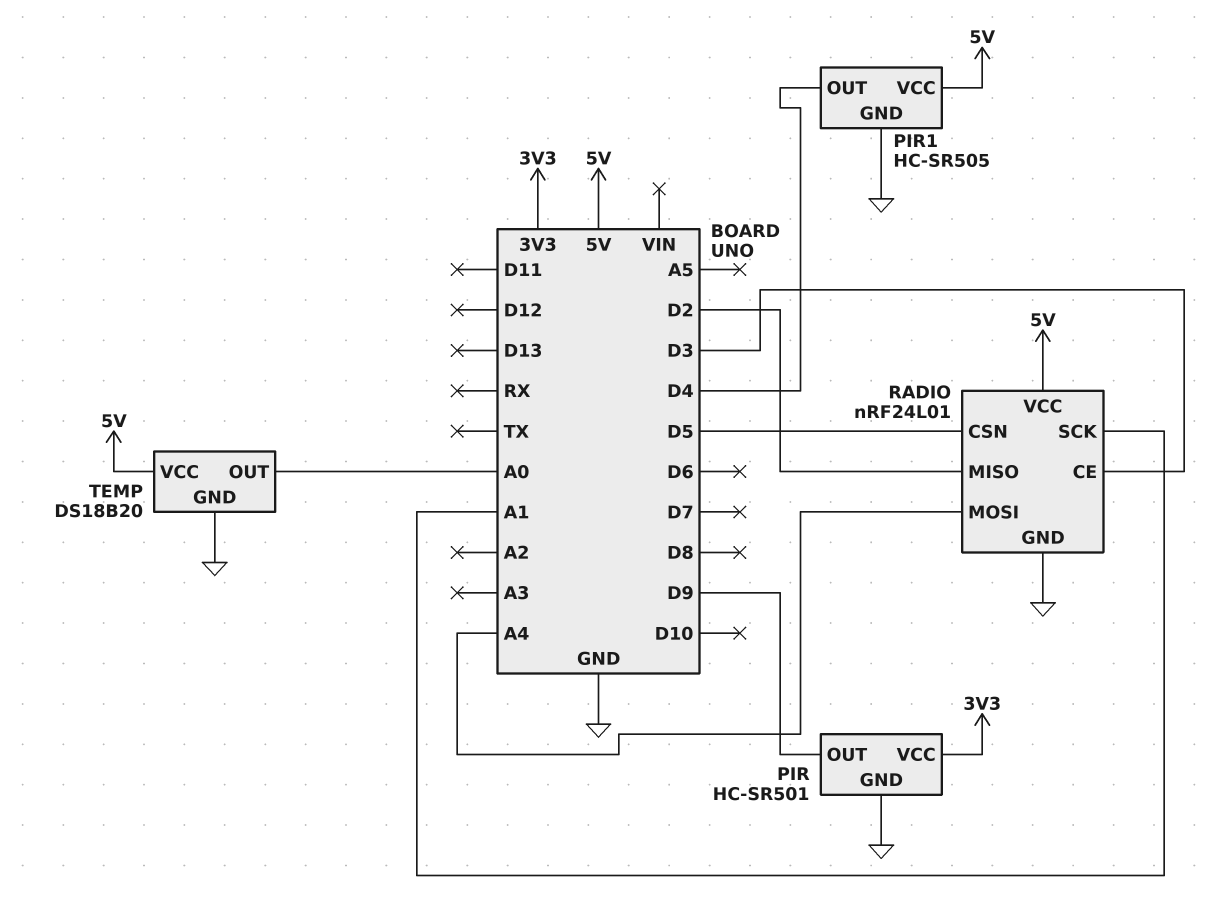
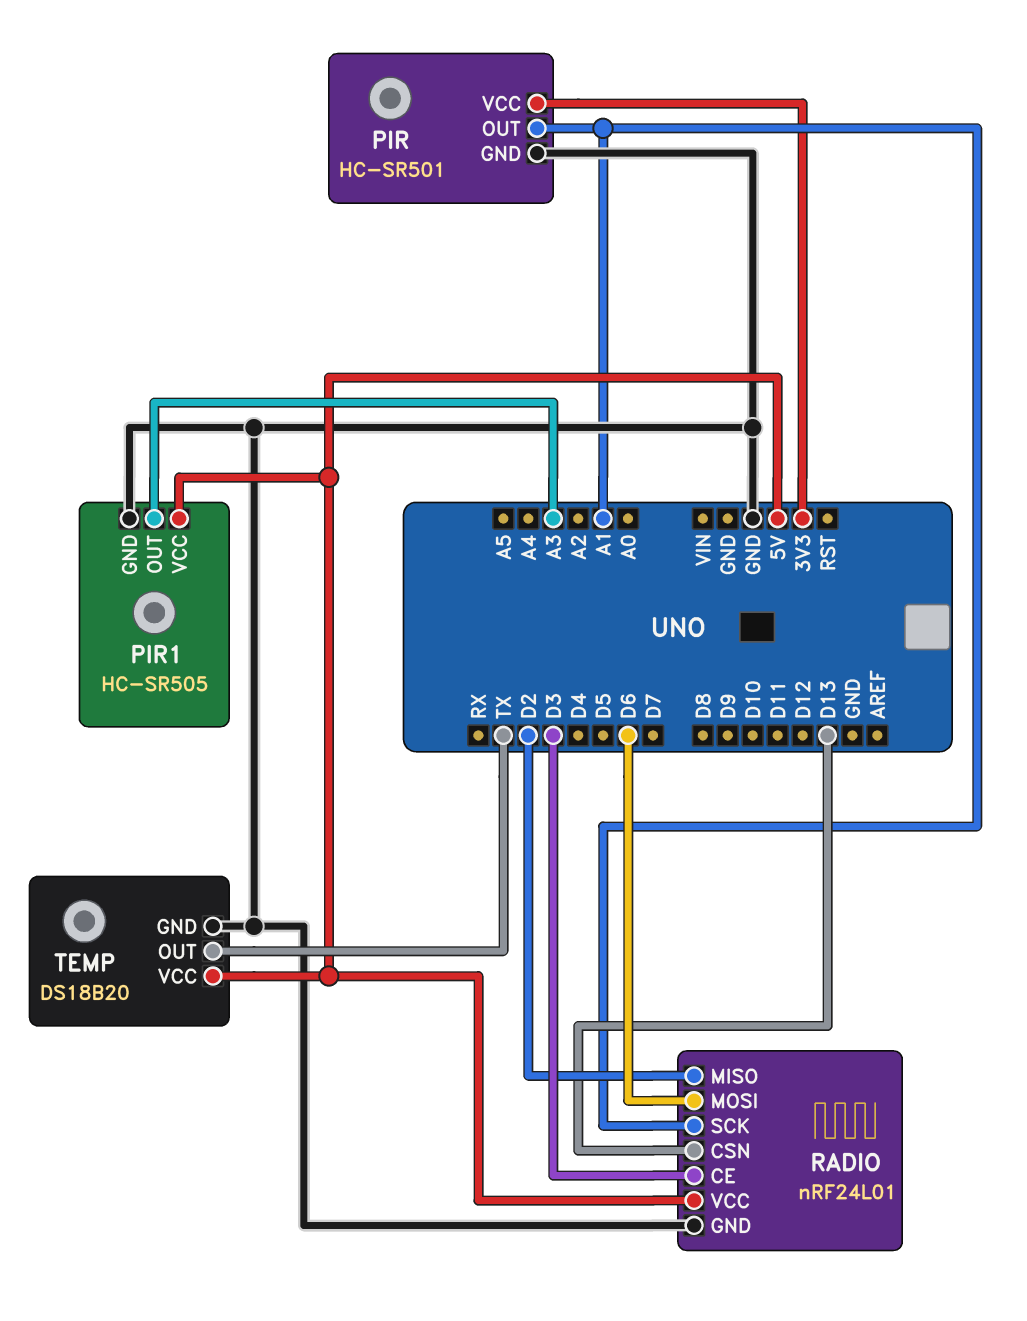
PIR pin OUT: D9 -> A1
PIR1 pin OUT: D4 -> A3
RADIO pin CSN: D5 -> D13
RADIO pin MOSI: A4 -> D6
TEMP pin OUT: A0 -> TX

